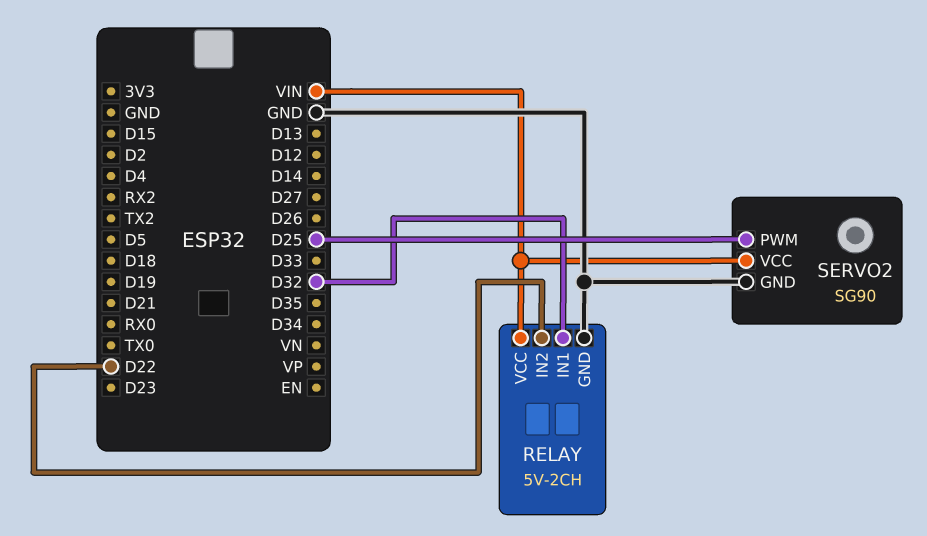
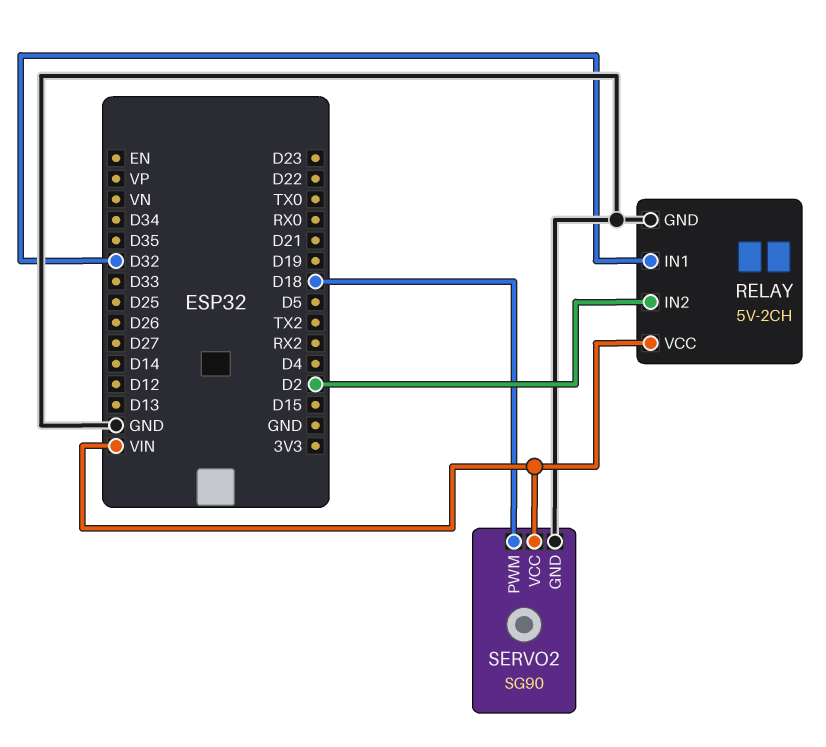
RELAY pin IN2: D22 -> D2
SERVO2 pin PWM: D25 -> D18

